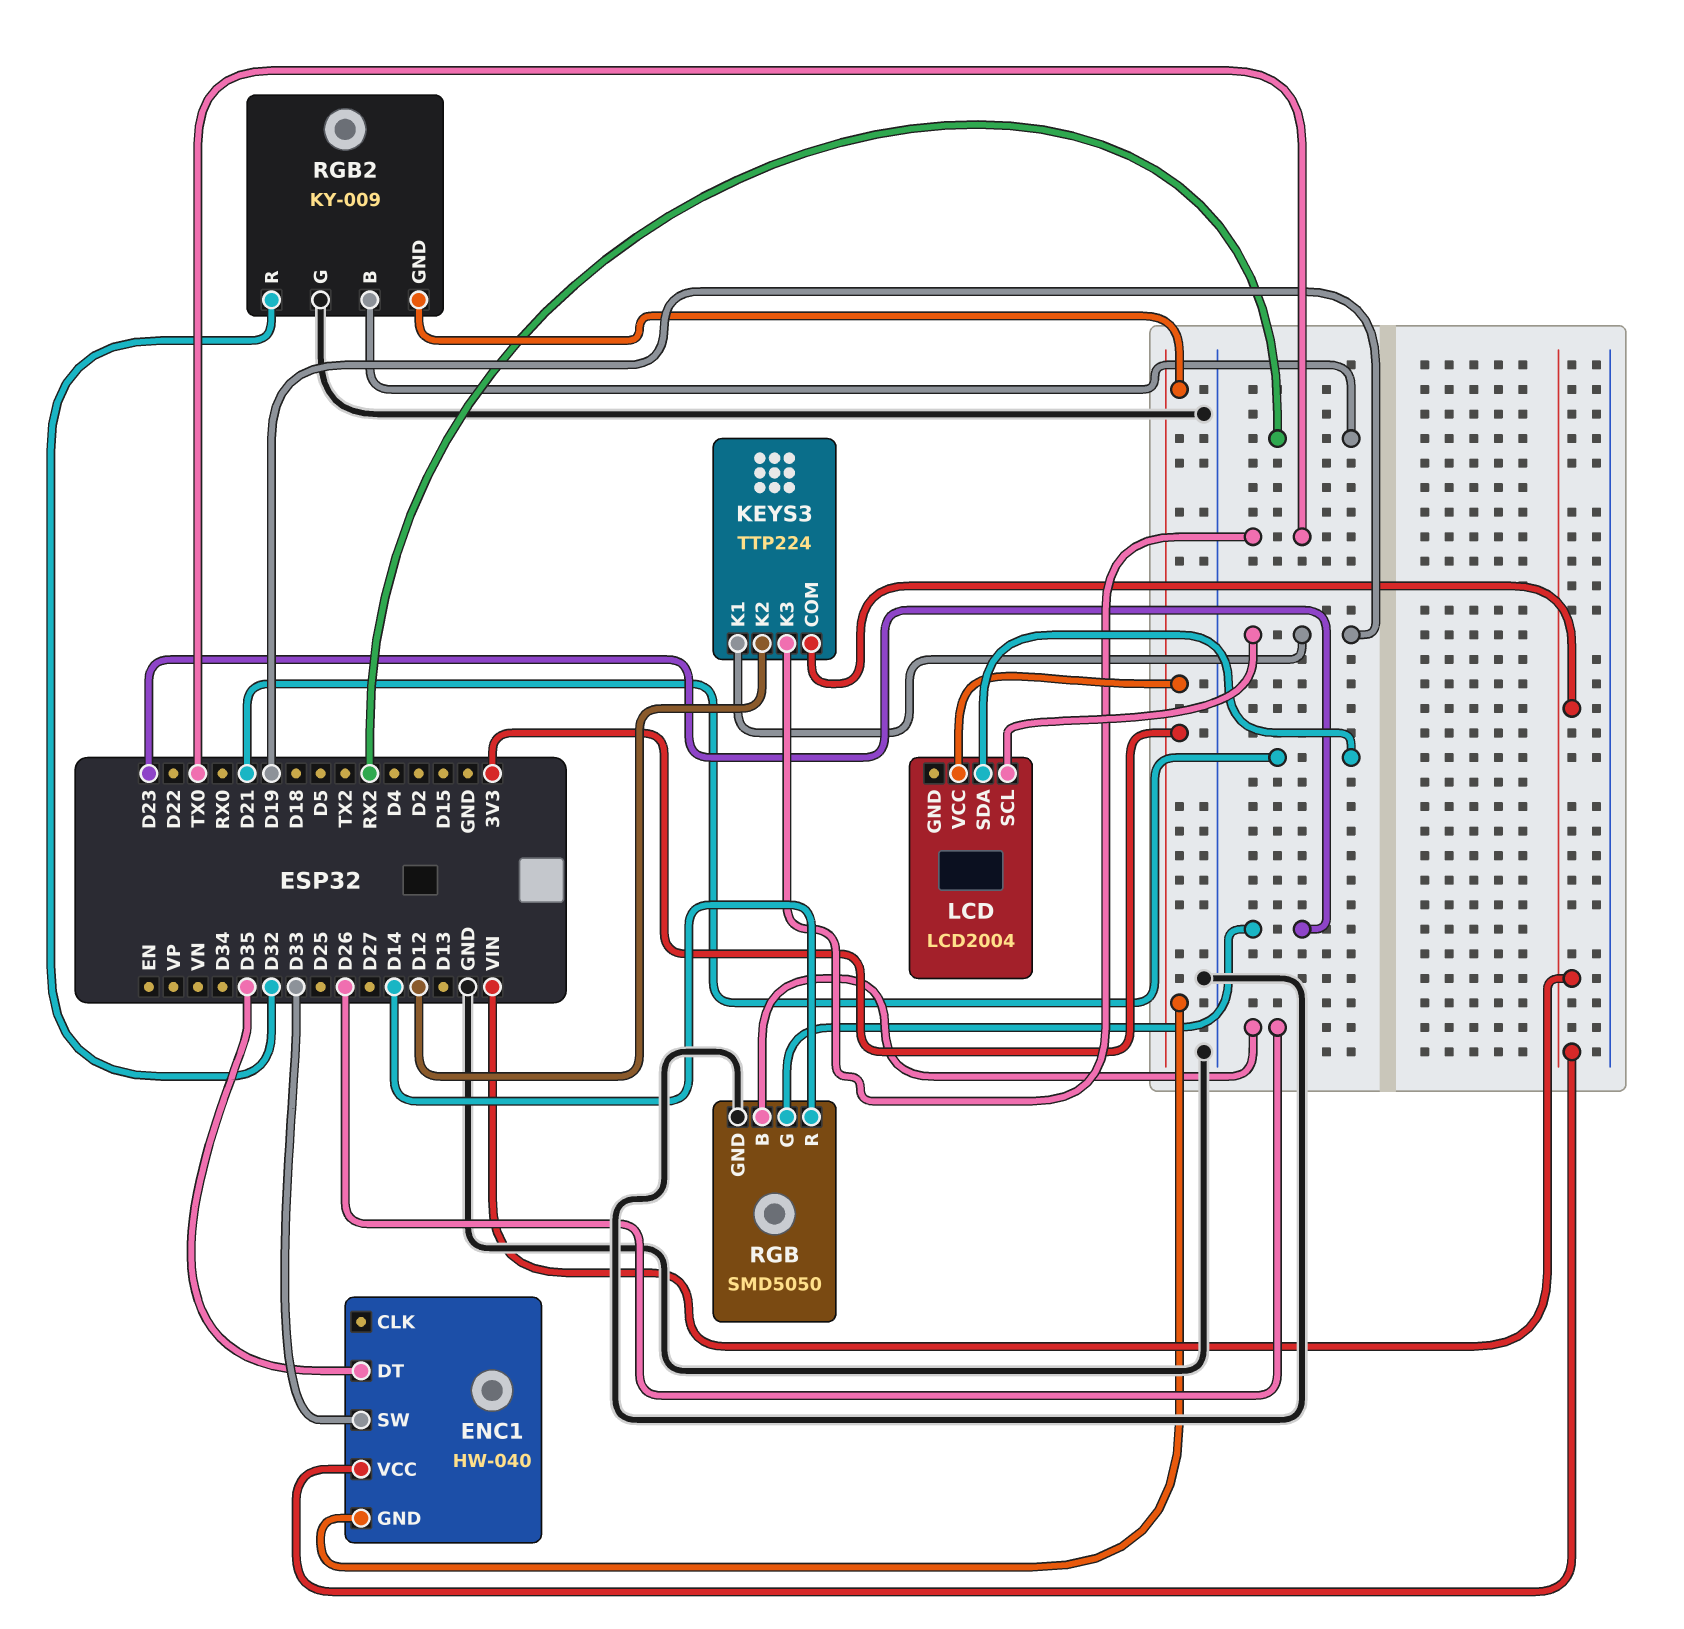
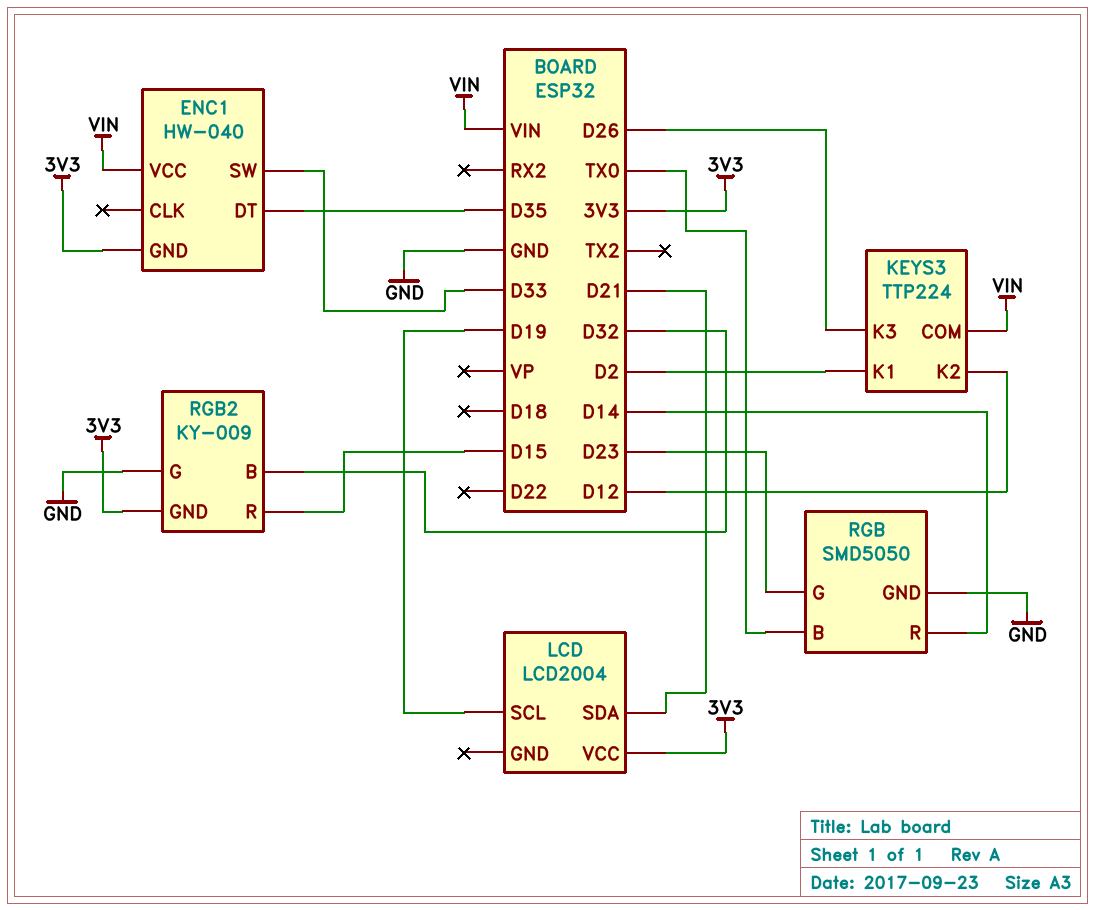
KEYS3 pin K1: D19 -> D2
KEYS3 pin K3: TX0 -> D26
RGB pin B: D26 -> TX0
RGB2 pin B: RX2 -> D32
RGB2 pin R: D32 -> D15

